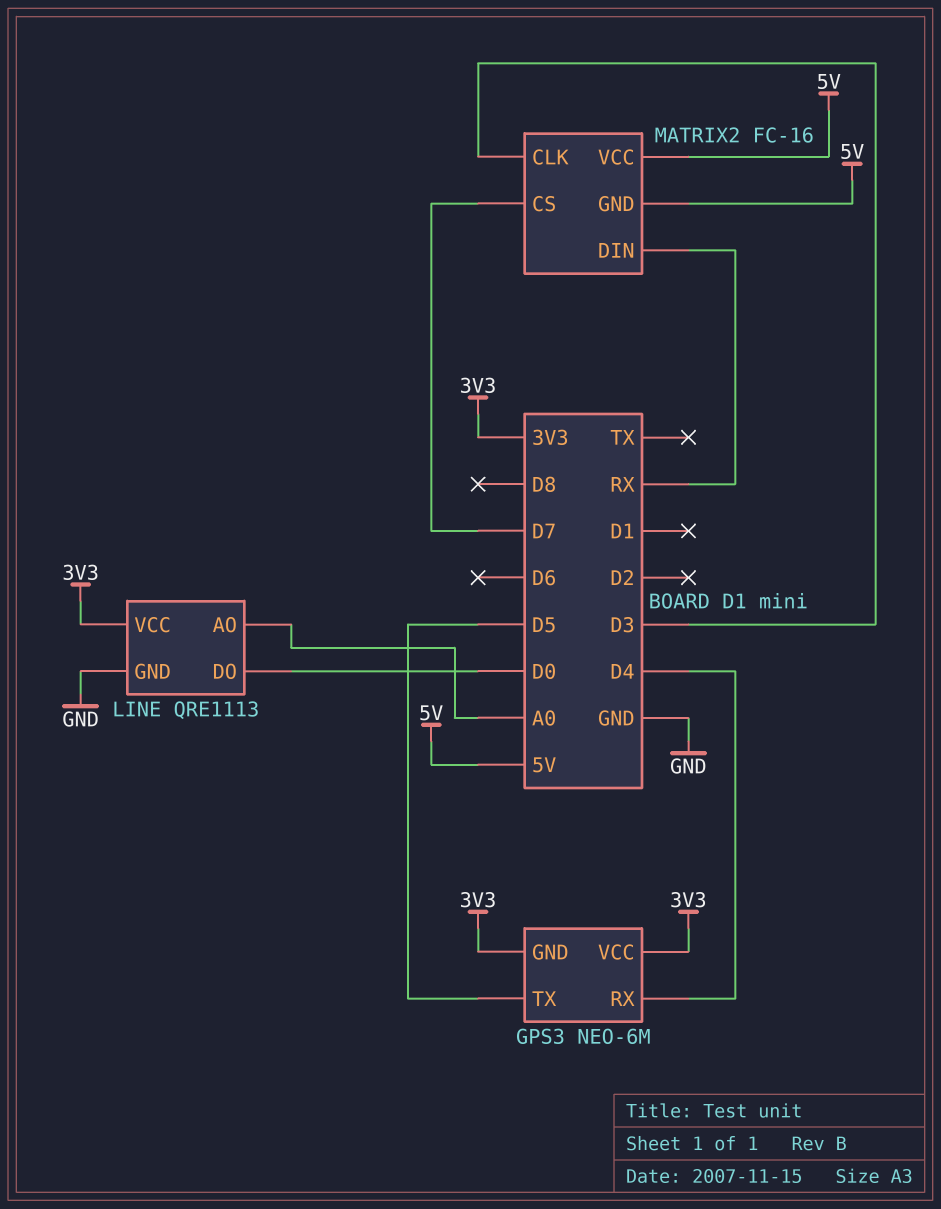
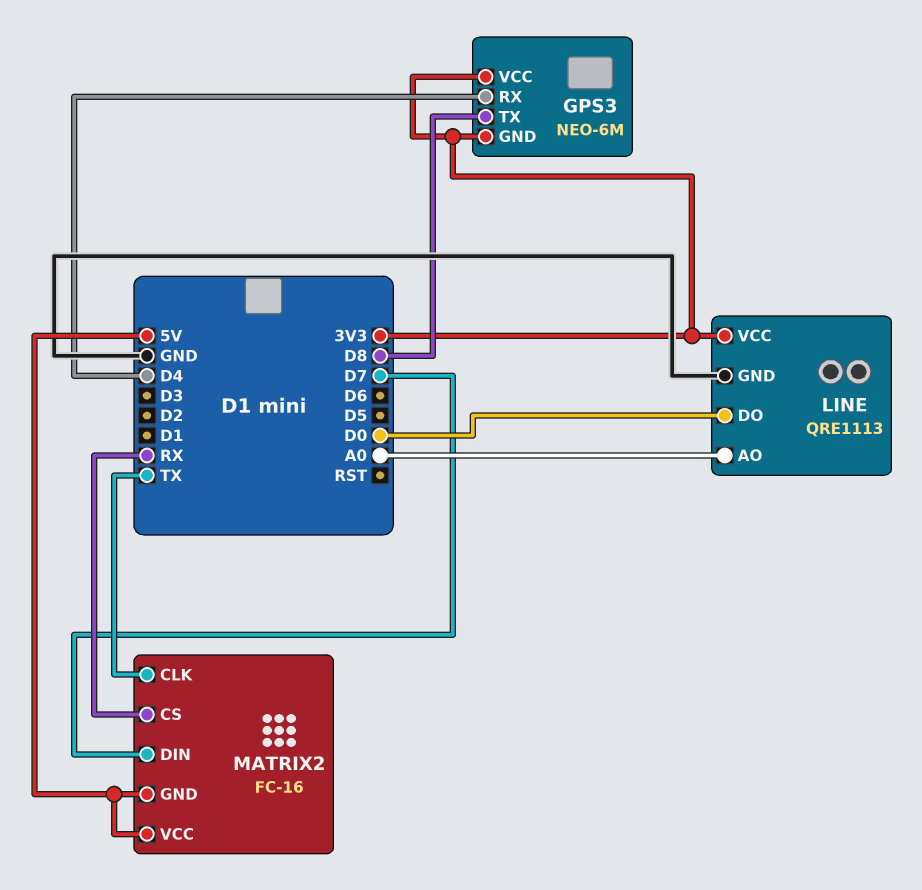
GPS3 pin TX: D5 -> D8
MATRIX2 pin CLK: D3 -> TX
MATRIX2 pin CS: D7 -> RX
MATRIX2 pin DIN: RX -> D7

